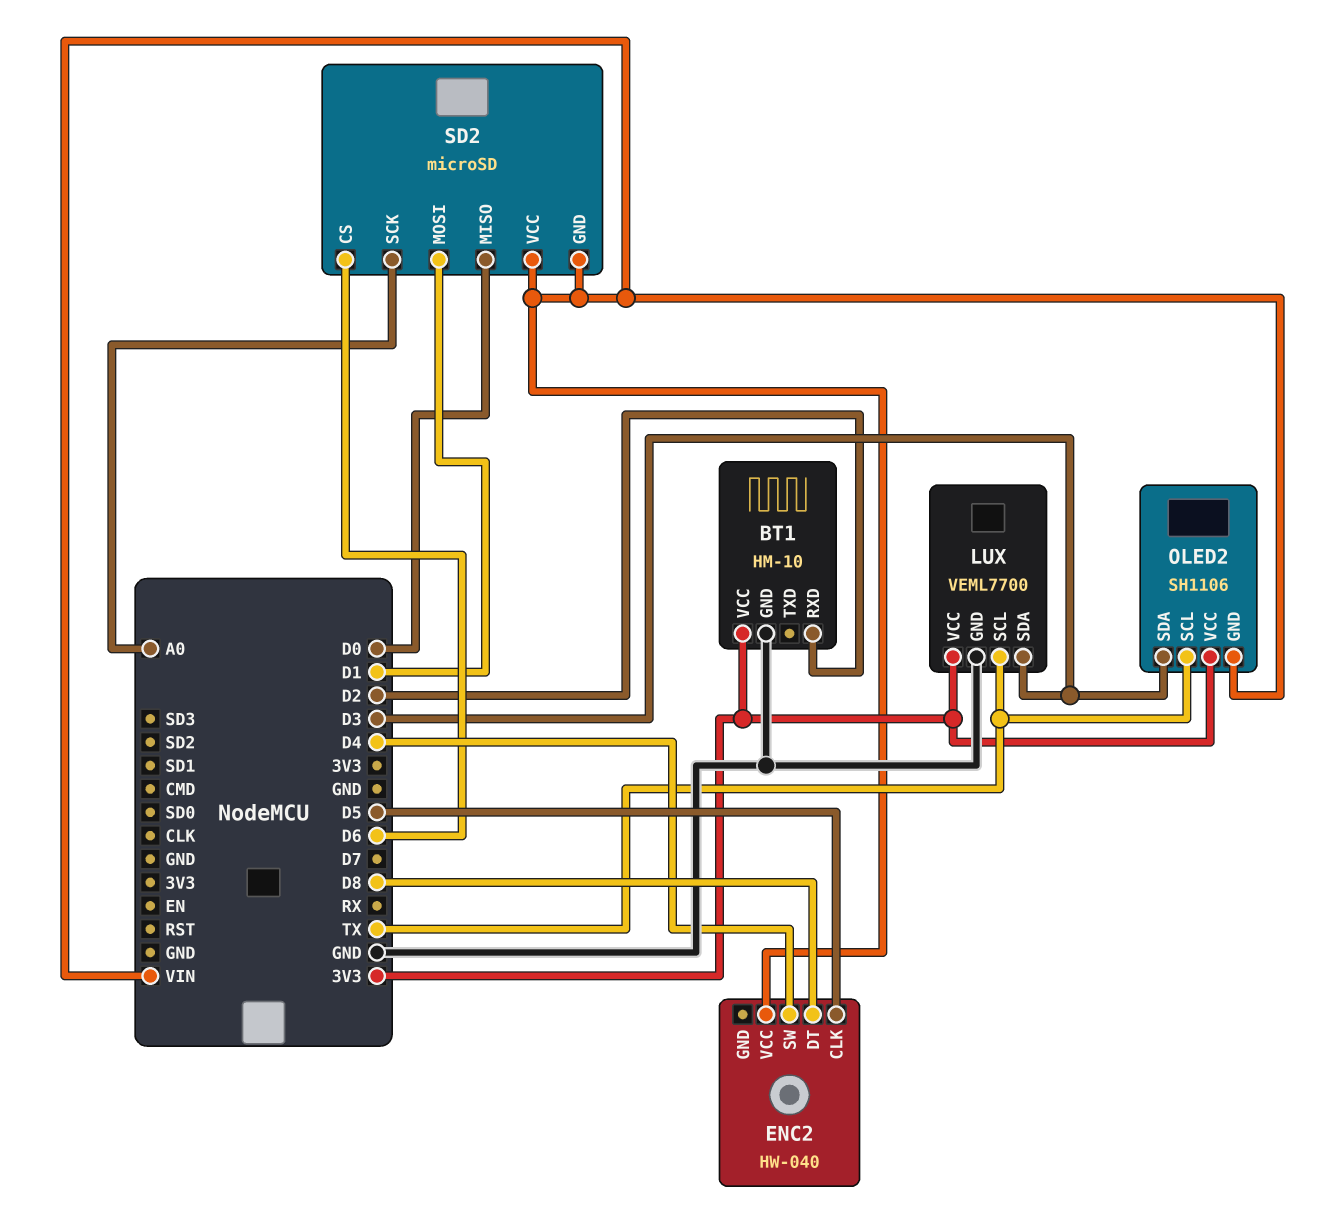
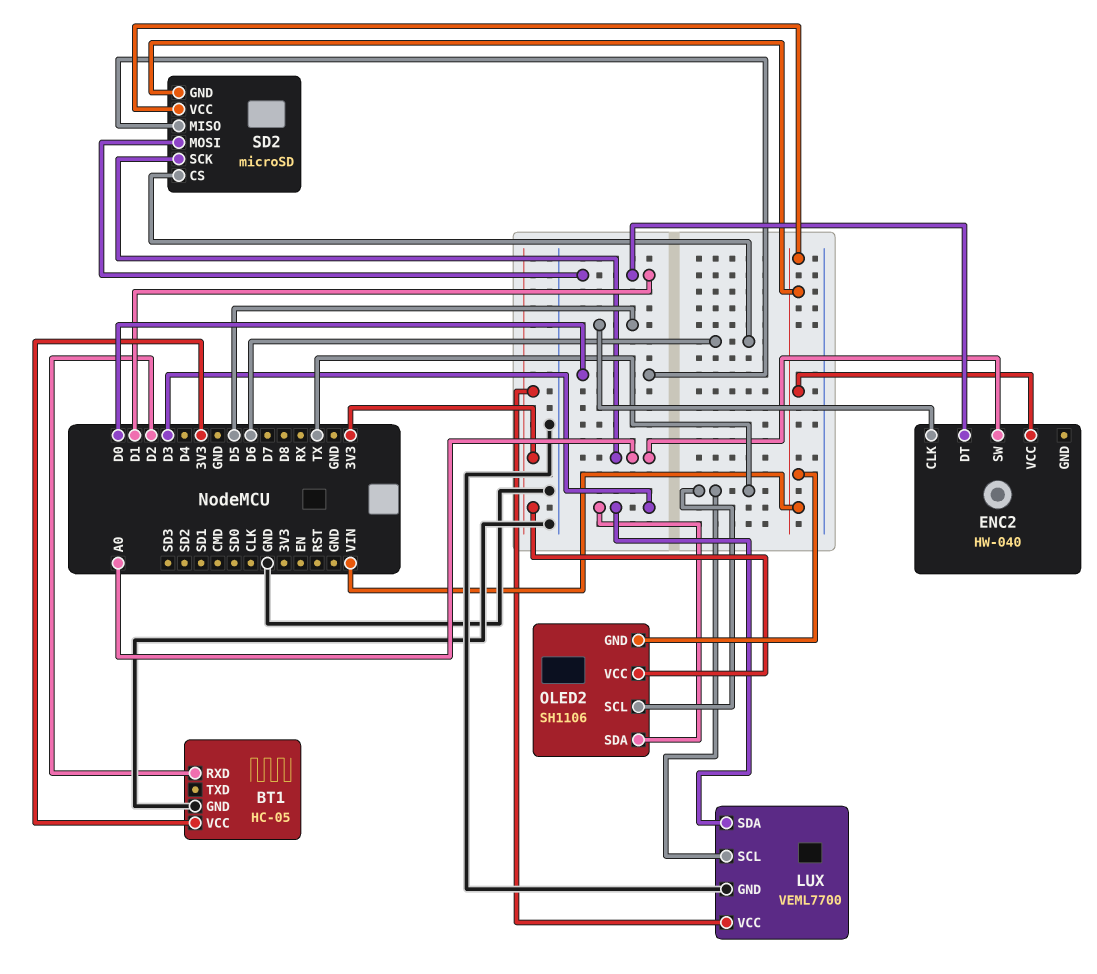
BT1: HM-10 -> HC-05
ENC2 pin DT: D8 -> D1
ENC2 pin SW: D4 -> A0

